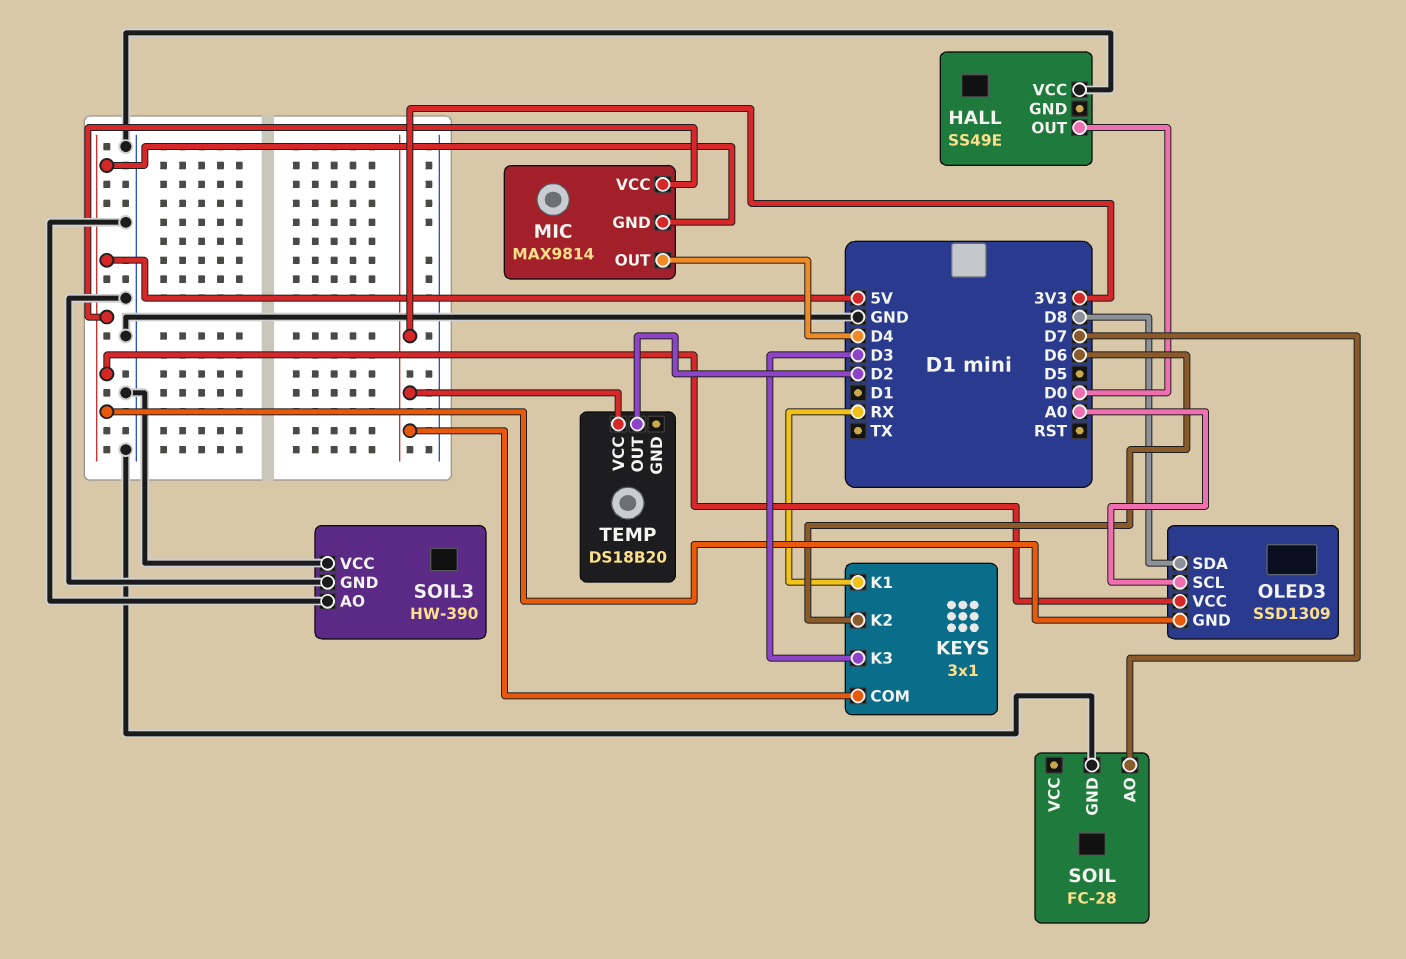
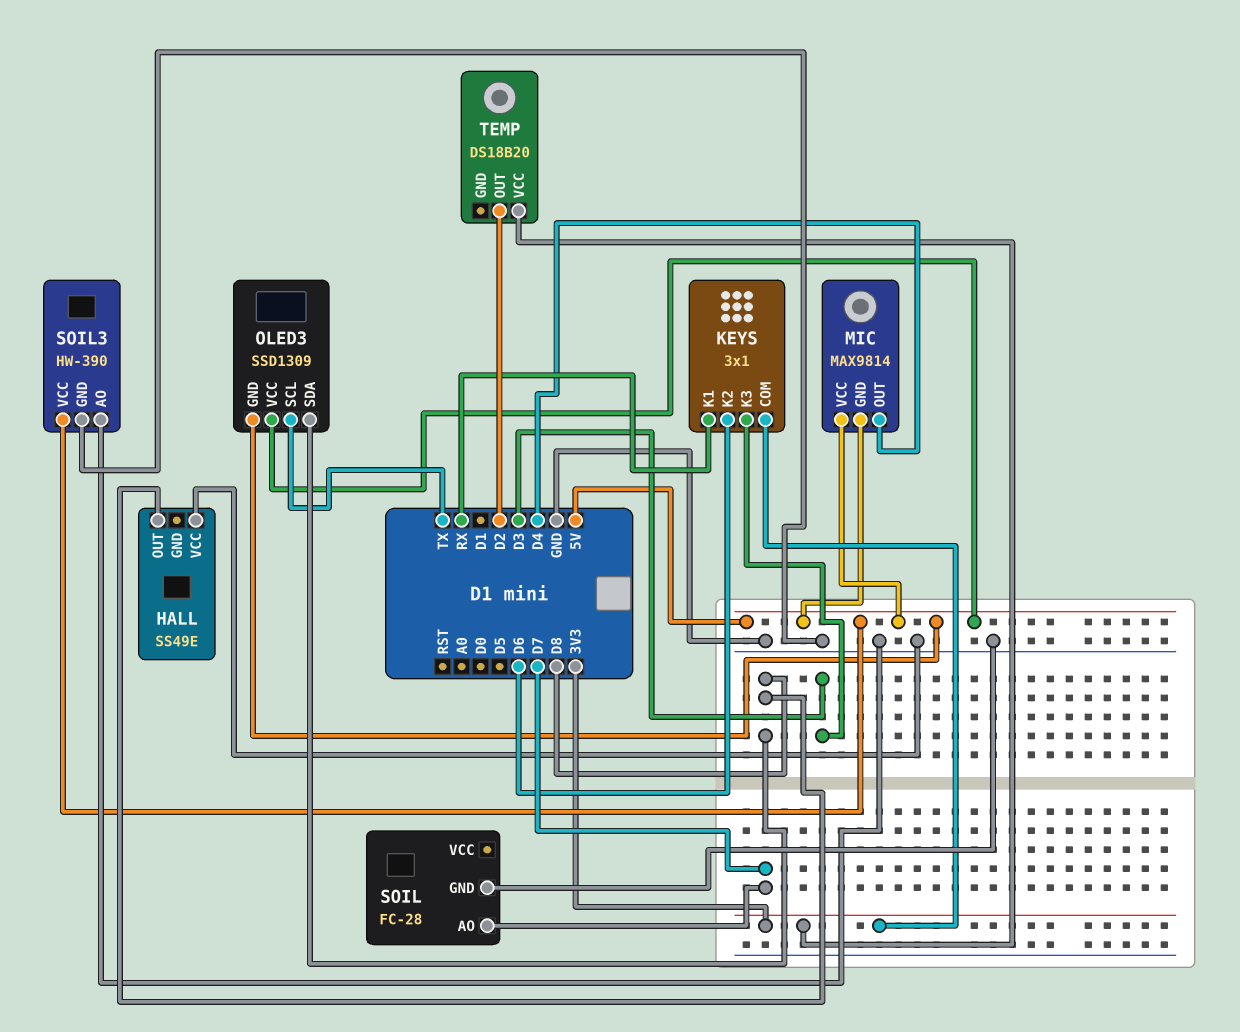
HALL pin OUT: D0 -> D8
OLED3 pin SCL: A0 -> TX
SOIL3 pin VCC: GND -> 5V

